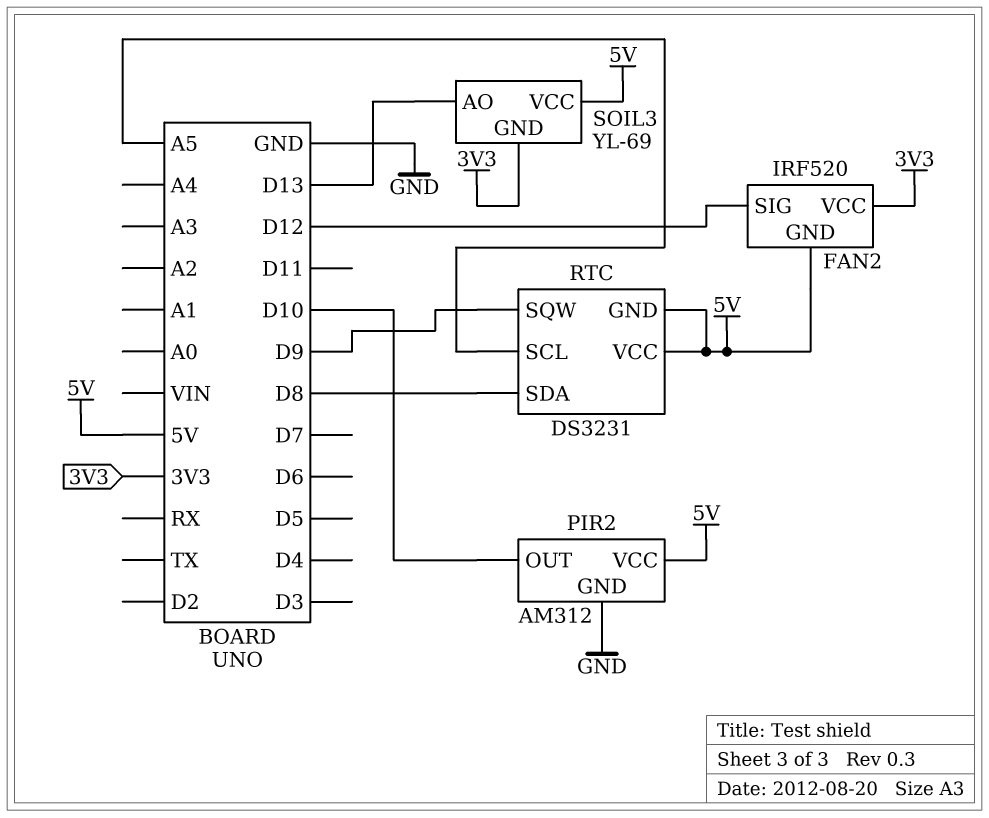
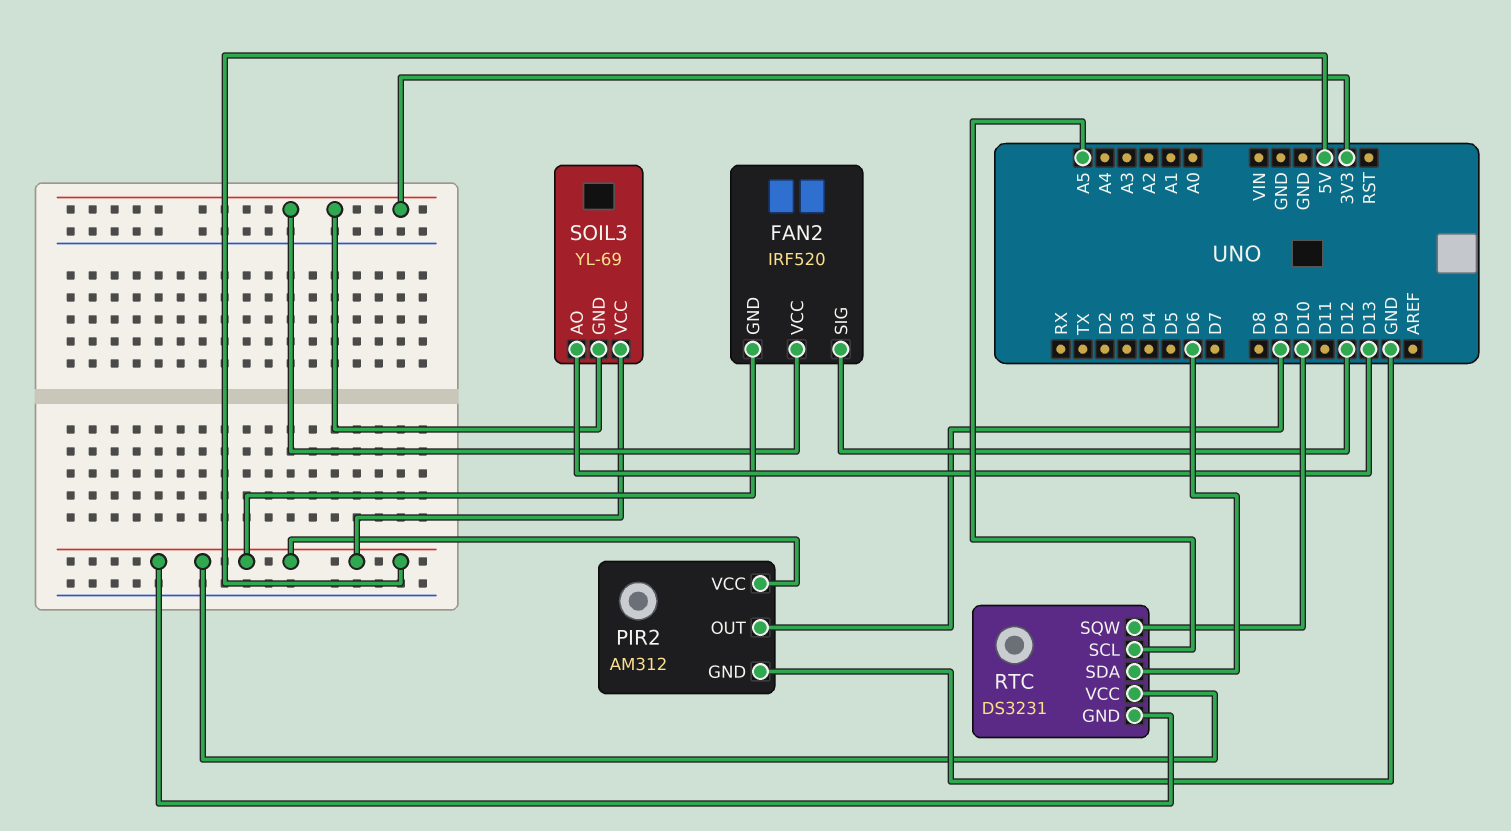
PIR2 pin OUT: D10 -> D9
RTC pin SDA: D8 -> D6
RTC pin SQW: D9 -> D10

